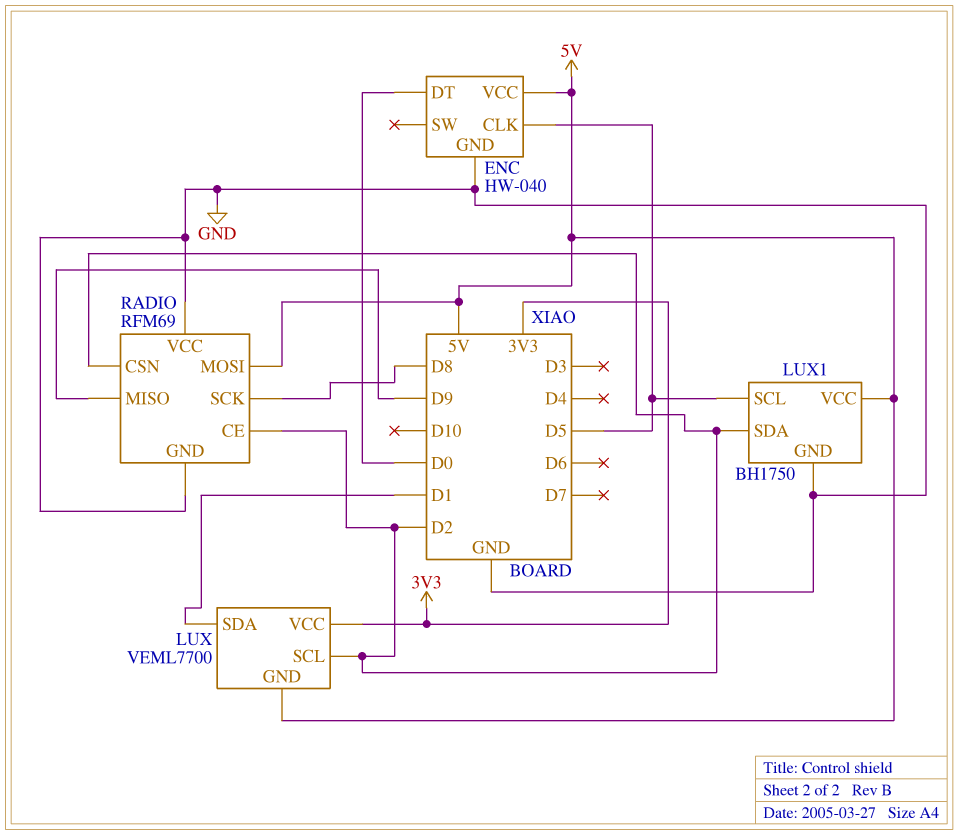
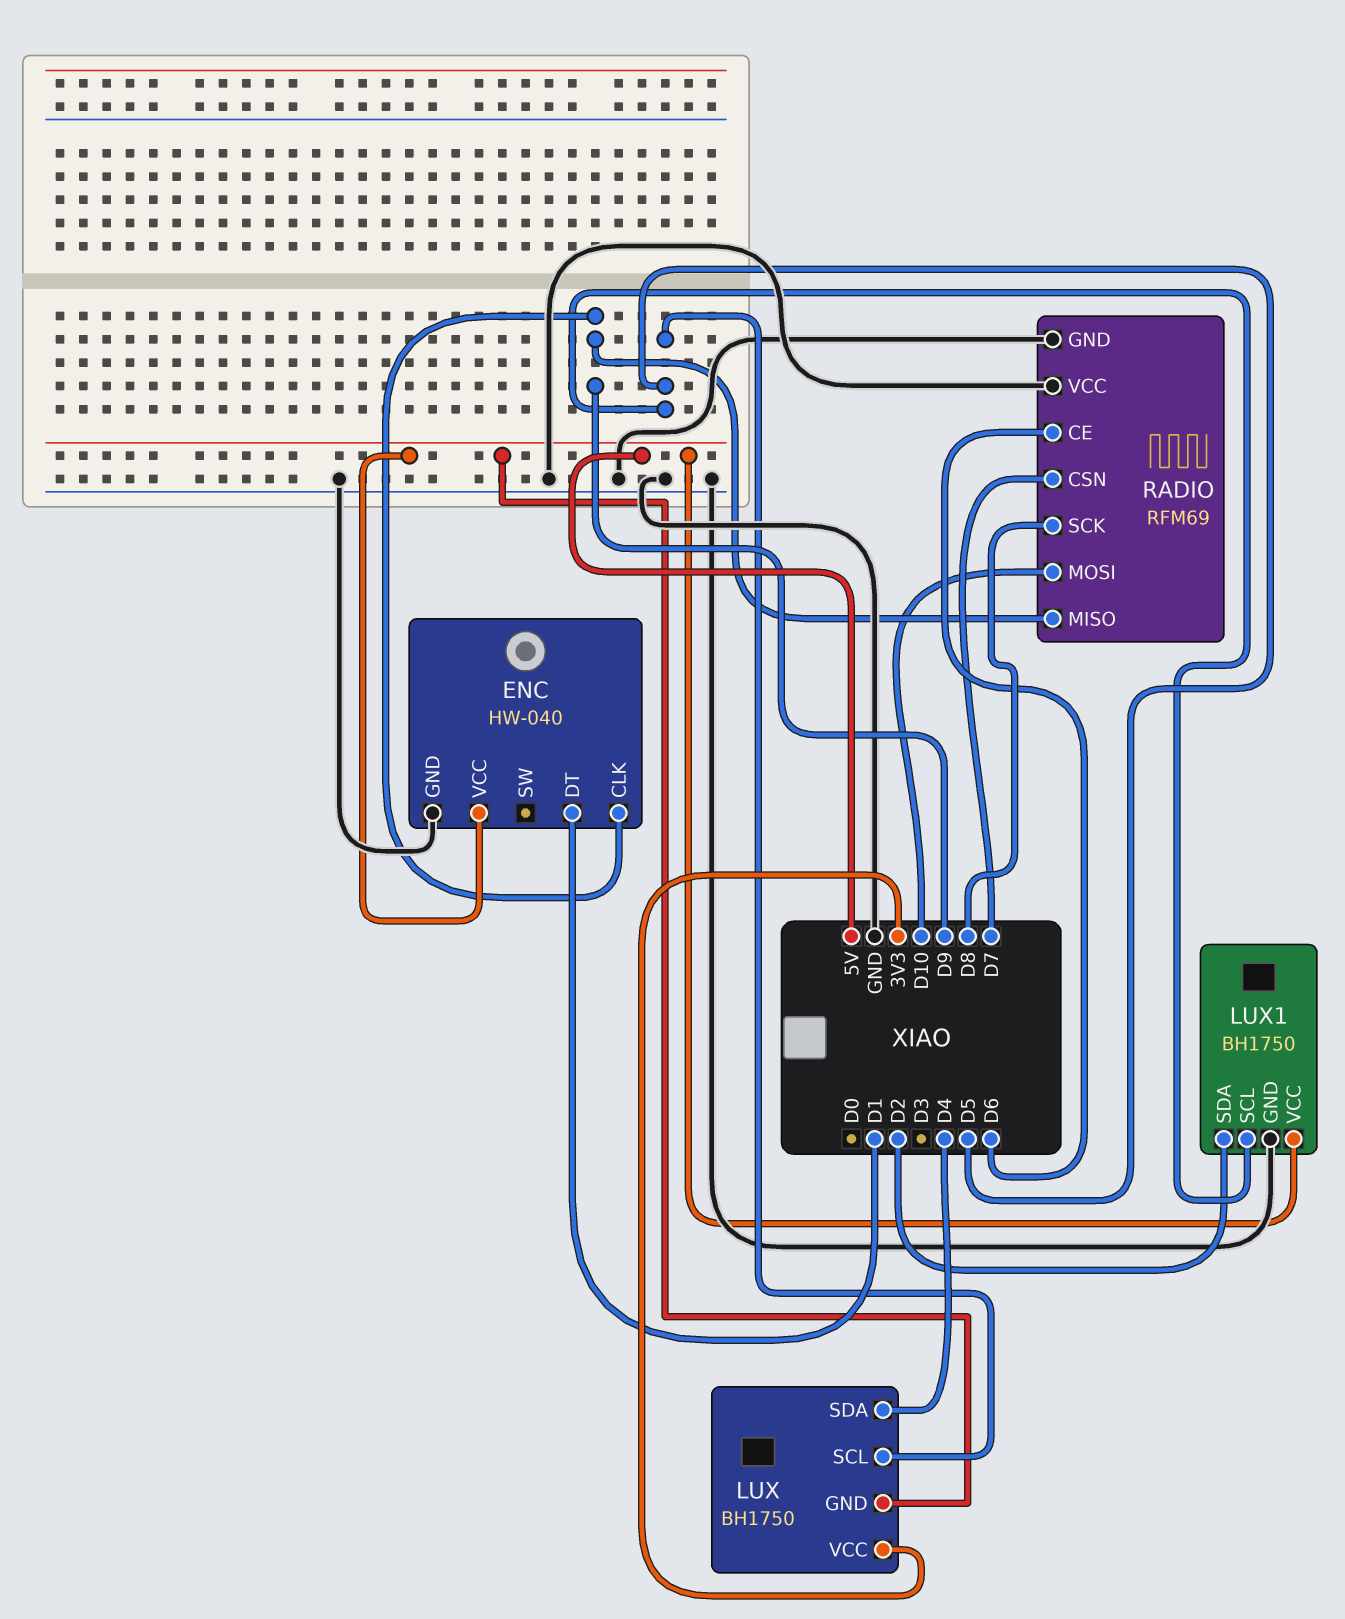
ENC pin CLK: D5 -> D9
ENC pin DT: D0 -> D1
LUX: VEML7700 -> BH1750
LUX pin SCL: D2 -> D5
LUX pin SDA: D1 -> D4
RADIO pin CE: D2 -> D6
RADIO pin CSN: D2 -> D7
RADIO pin MOSI: 5V -> D10

